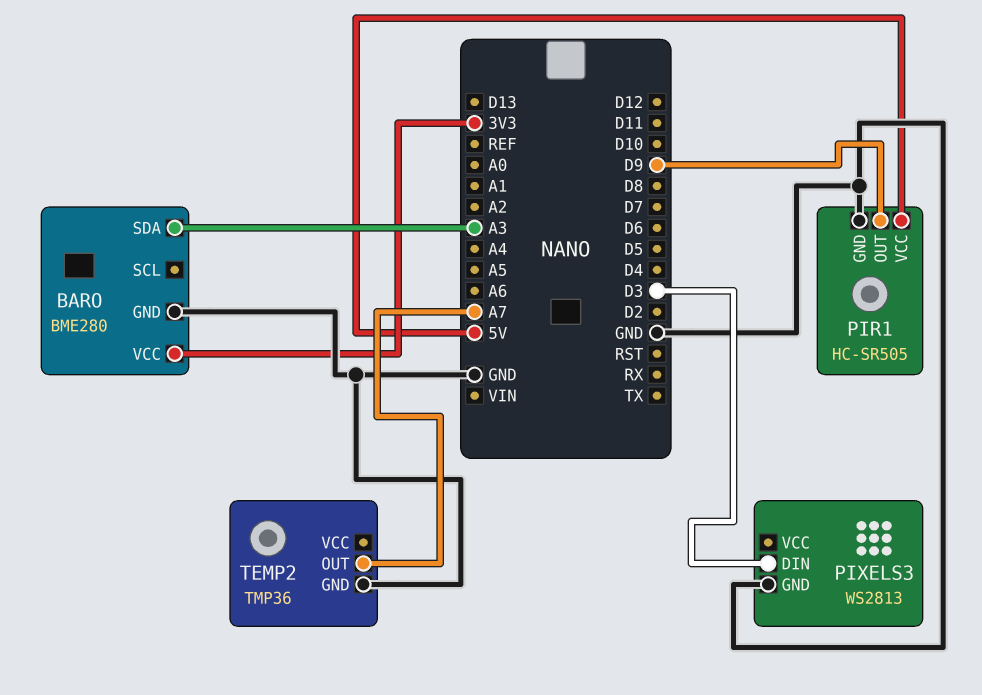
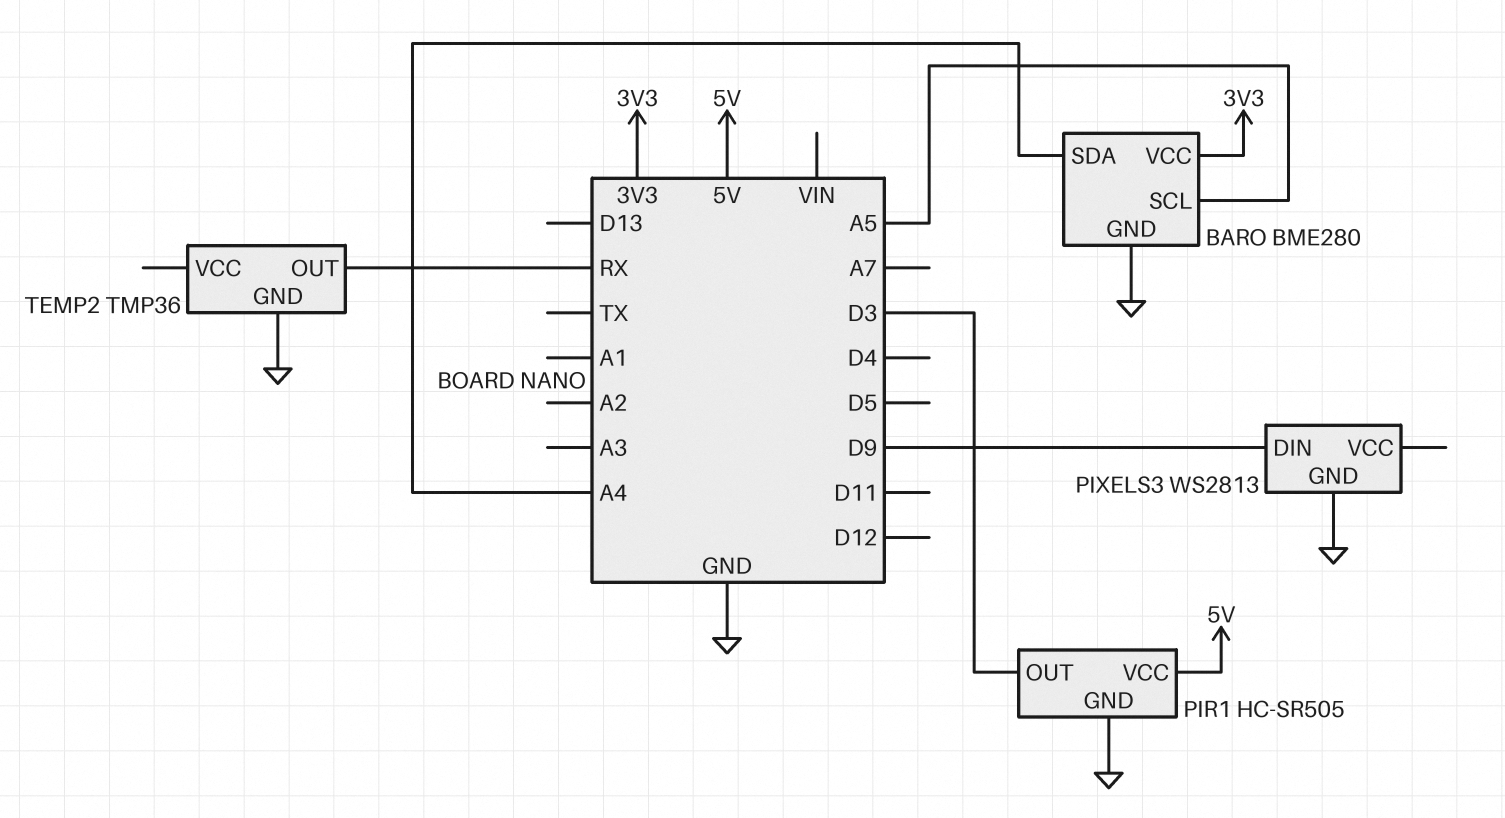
BARO pin SCL: none -> A5
BARO pin SDA: A3 -> A4
PIR1 pin OUT: D9 -> D3
PIXELS3 pin DIN: D3 -> D9
TEMP2 pin OUT: A7 -> RX

